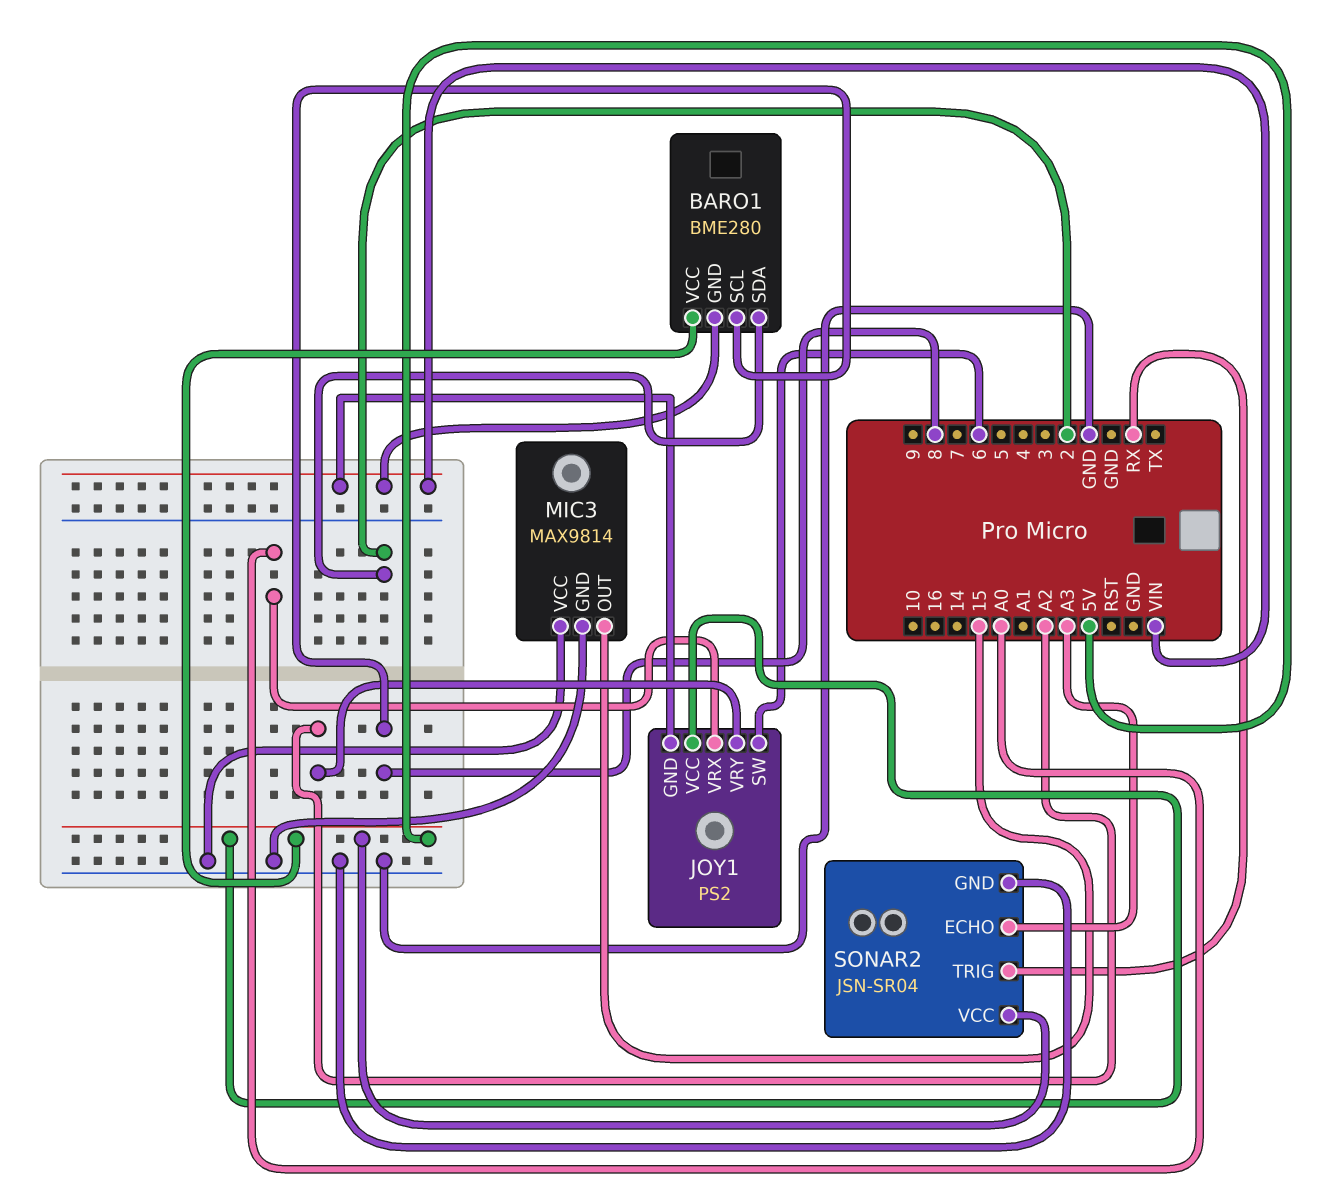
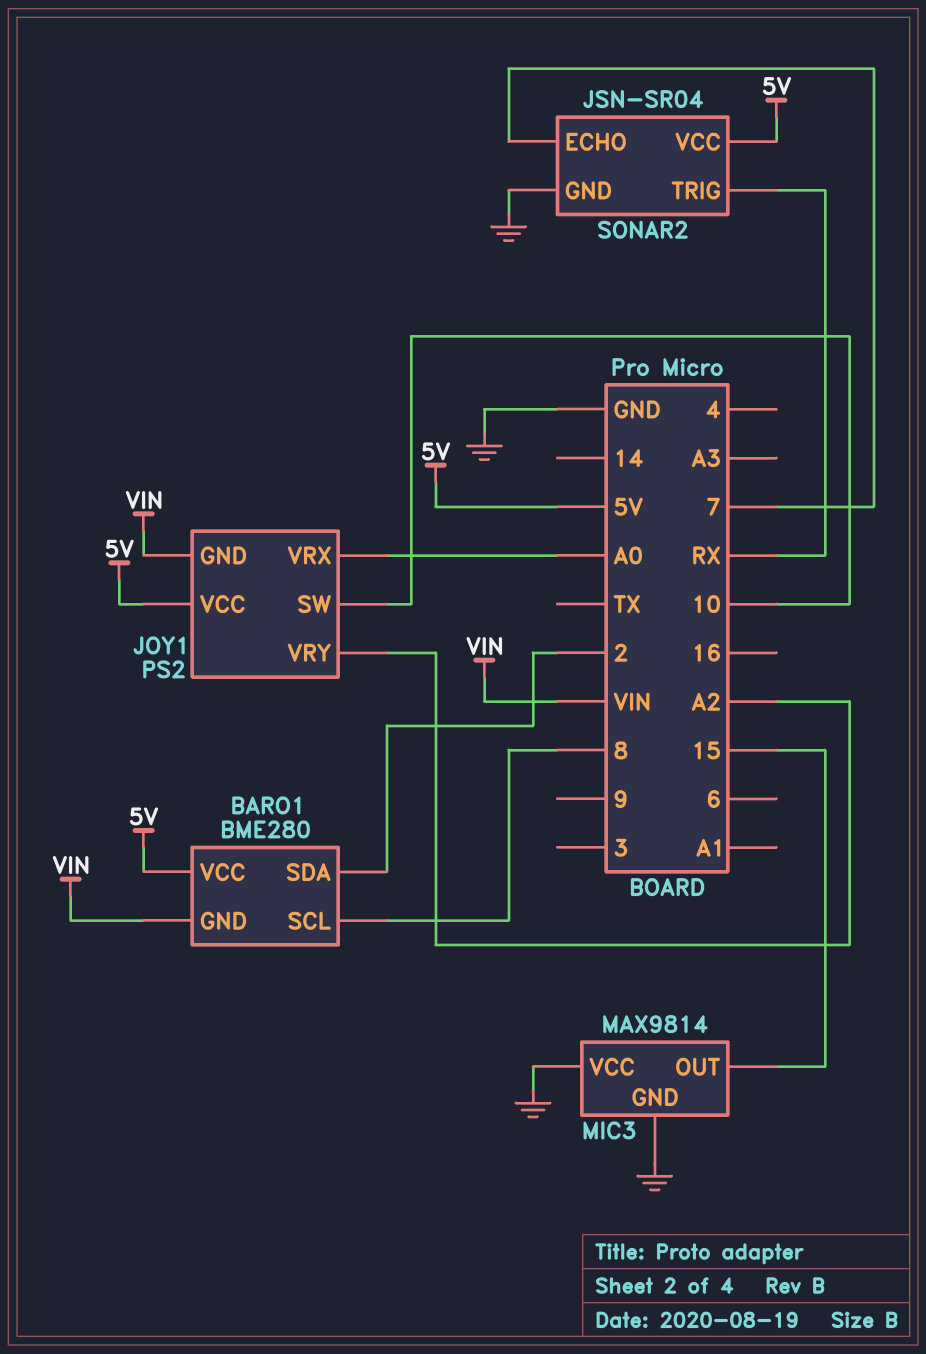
JOY1 pin SW: 6 -> 10
SONAR2 pin ECHO: A3 -> 7

